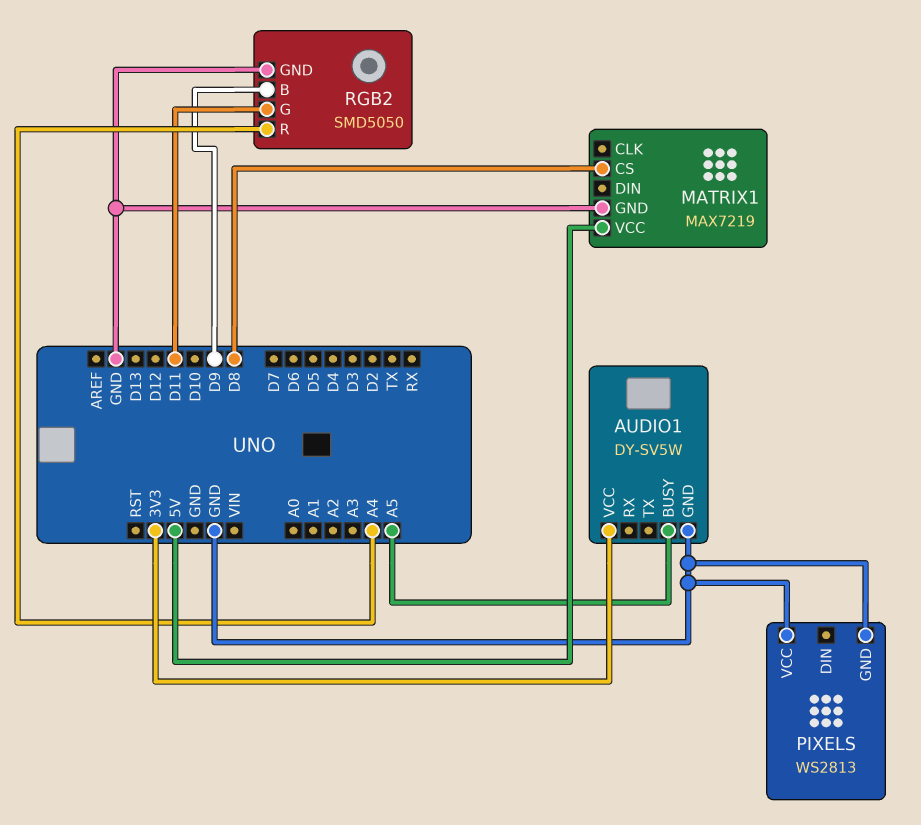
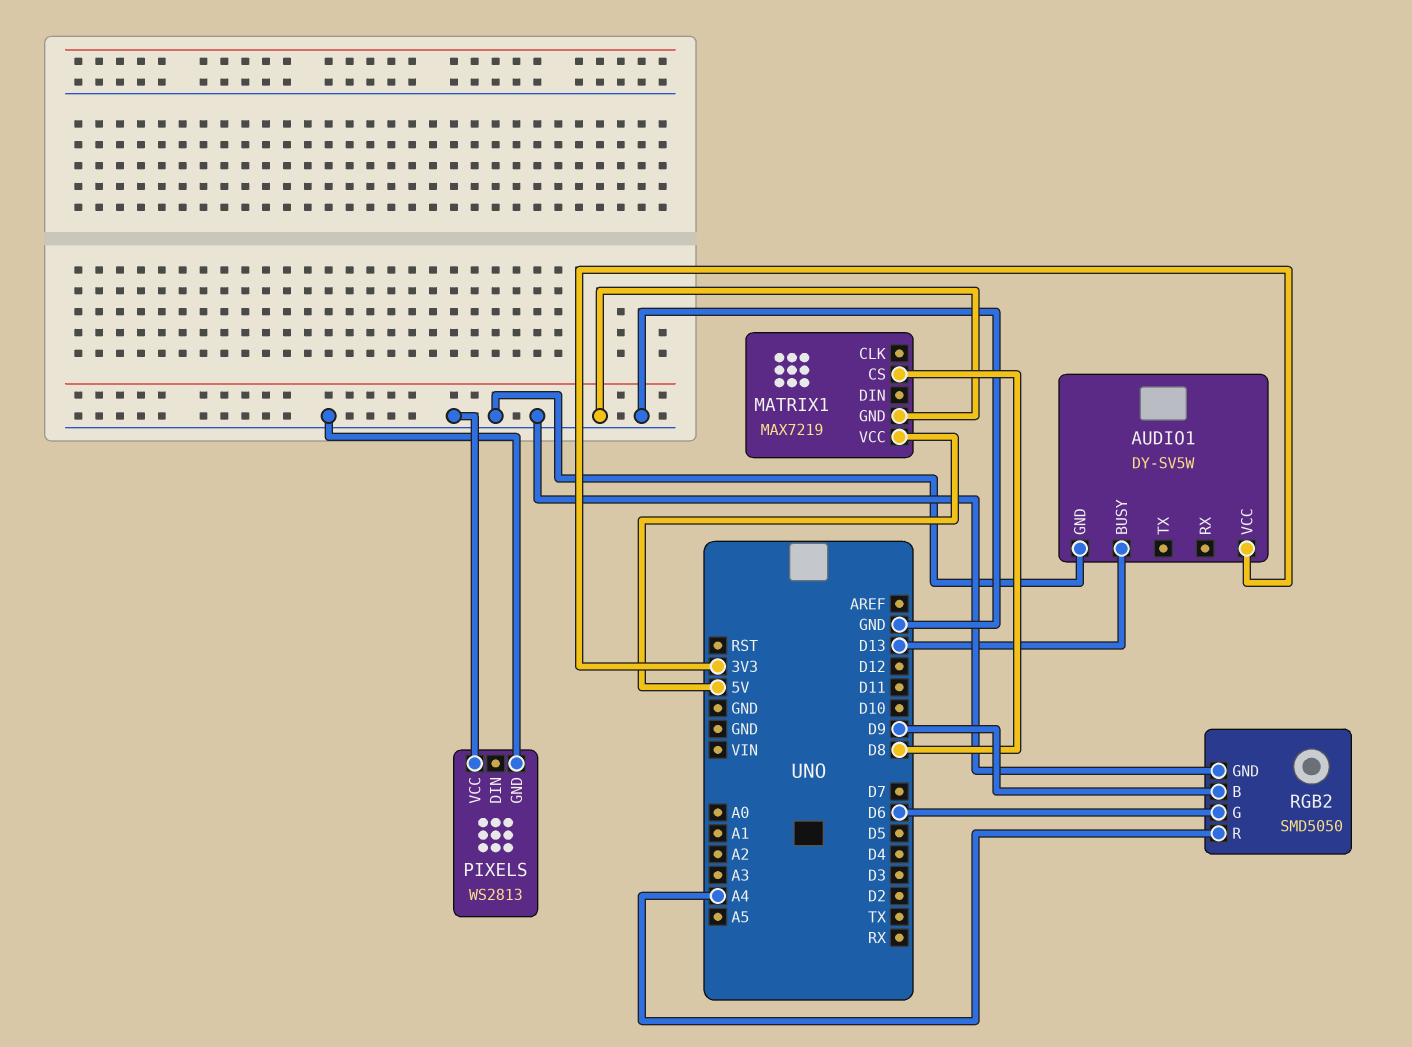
AUDIO1 pin BUSY: A5 -> D13
RGB2 pin G: D11 -> D6

